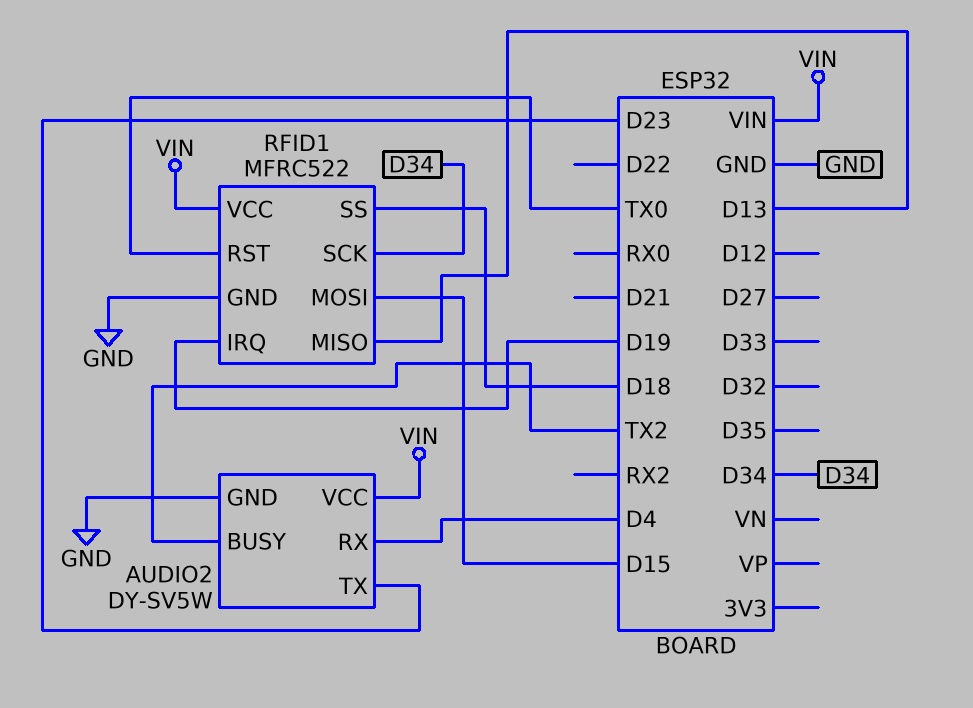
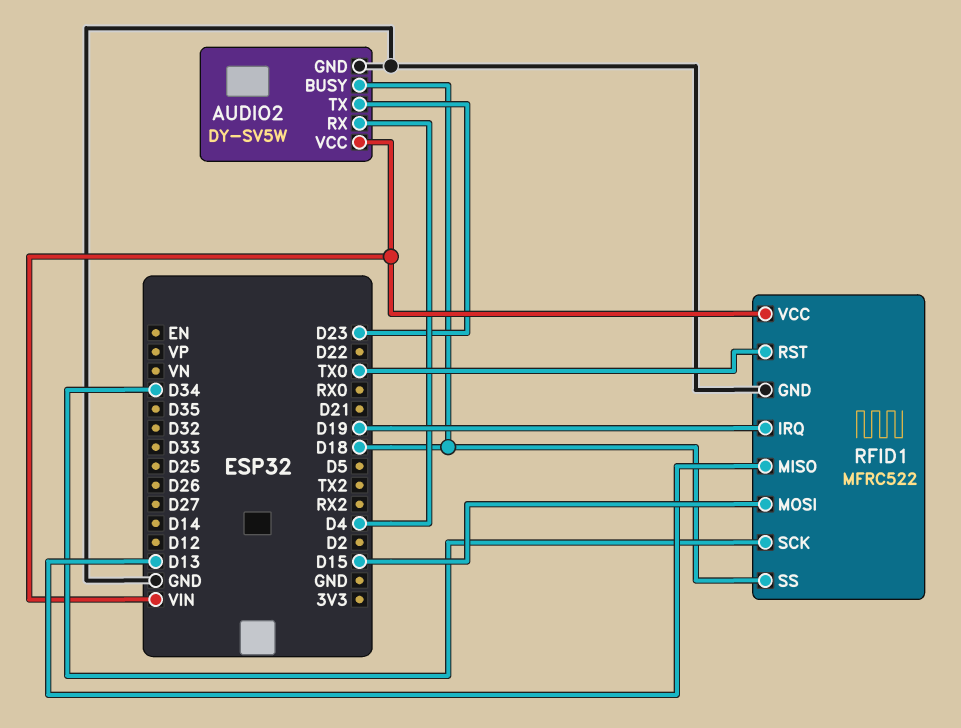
AUDIO2 pin BUSY: TX2 -> D18

